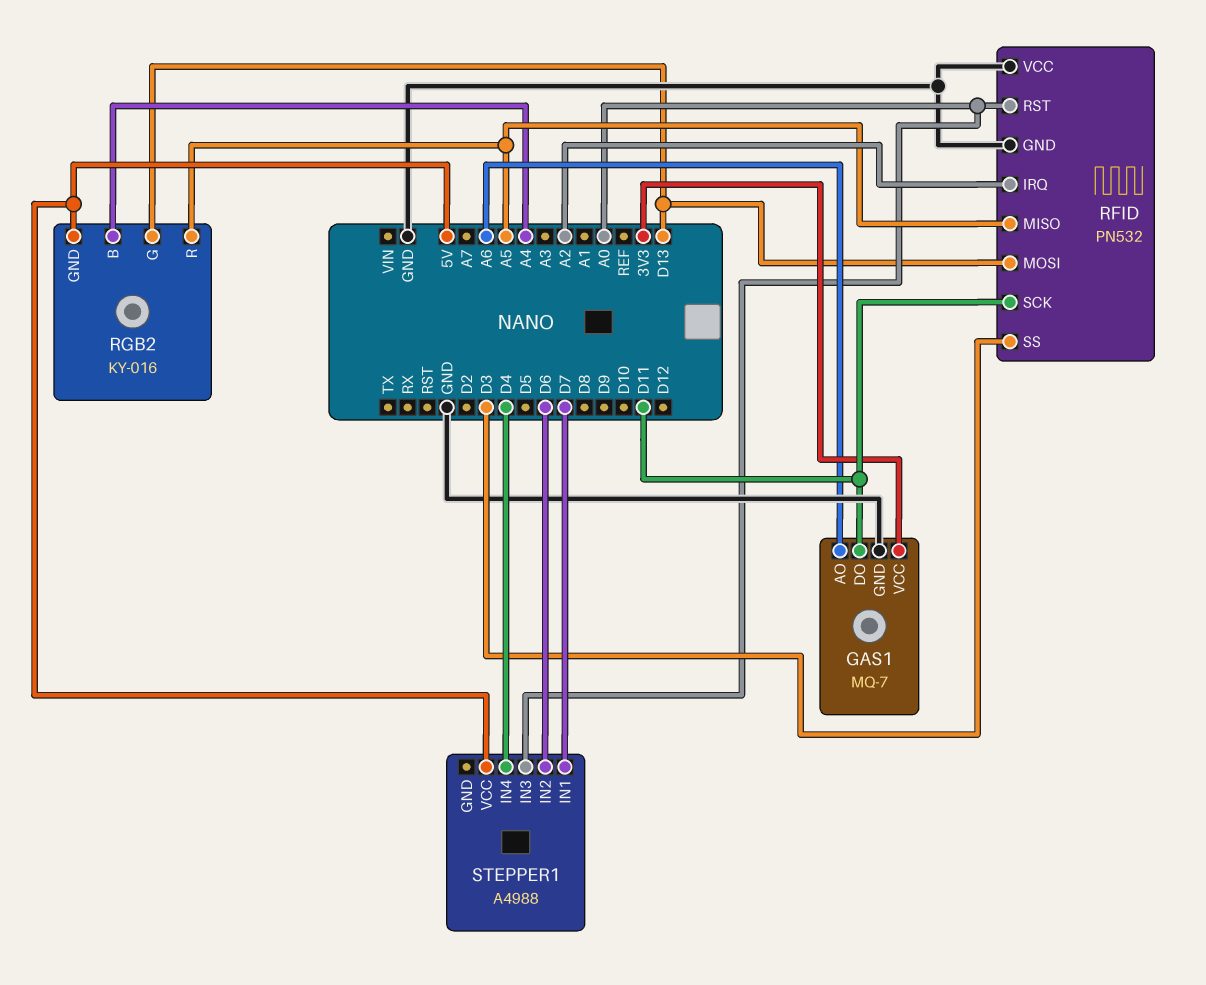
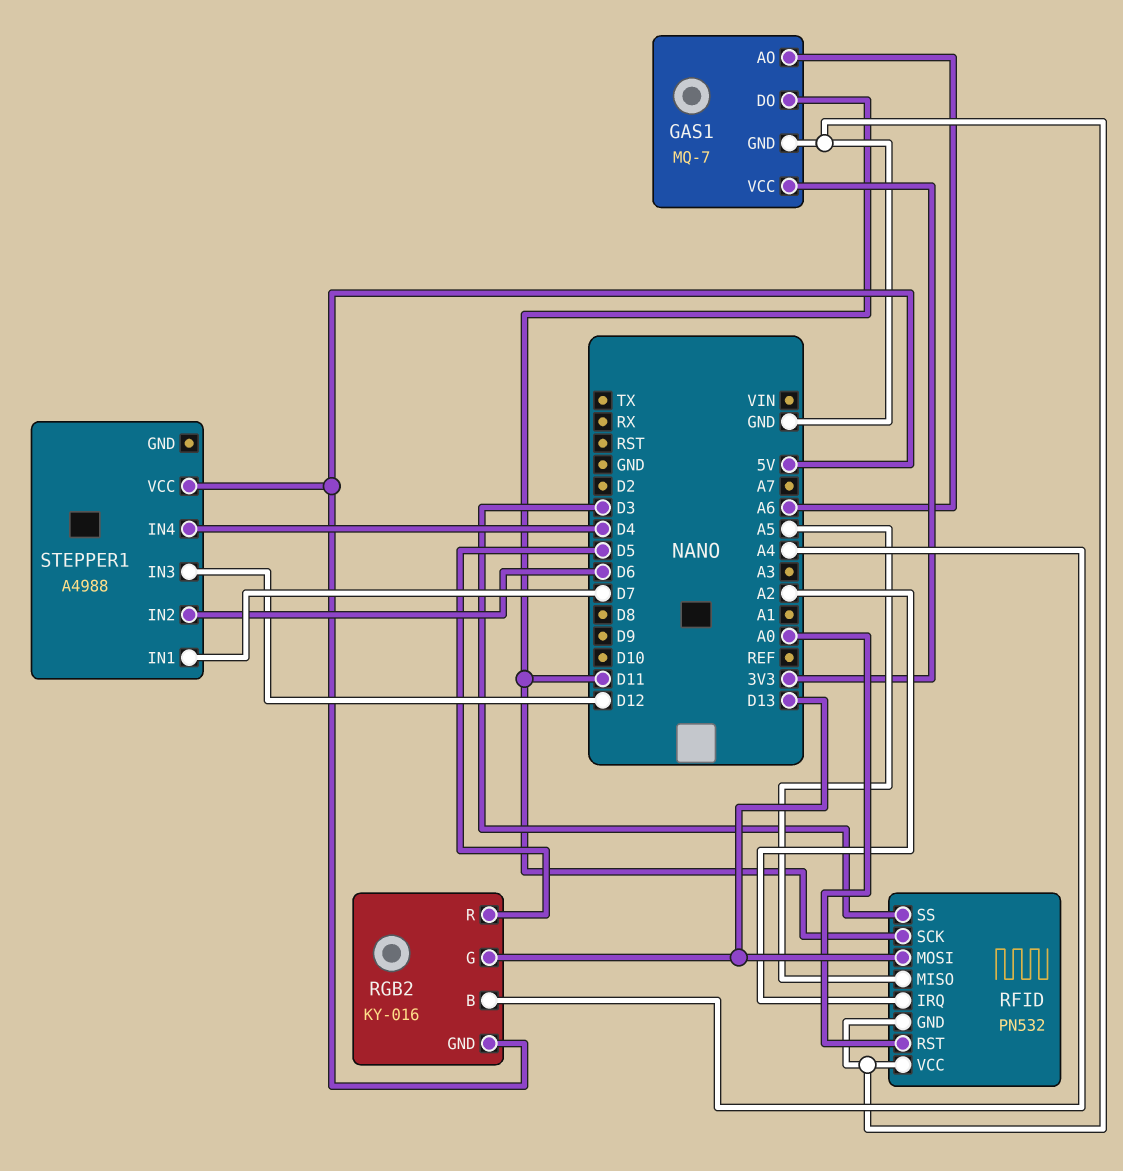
RGB2 pin R: A5 -> D5
STEPPER1 pin IN3: A0 -> D12

